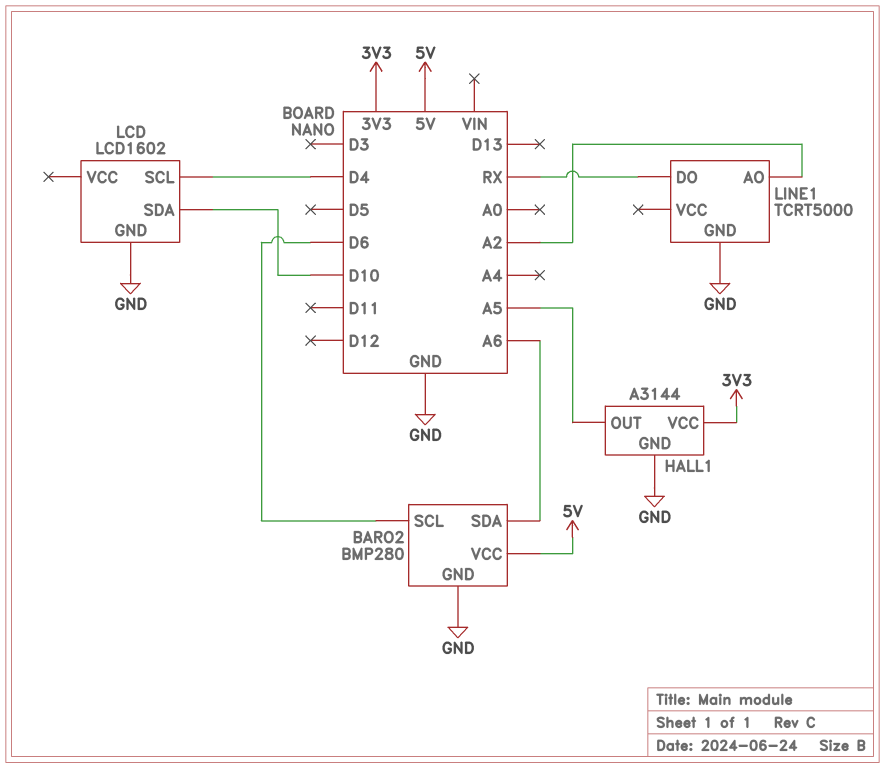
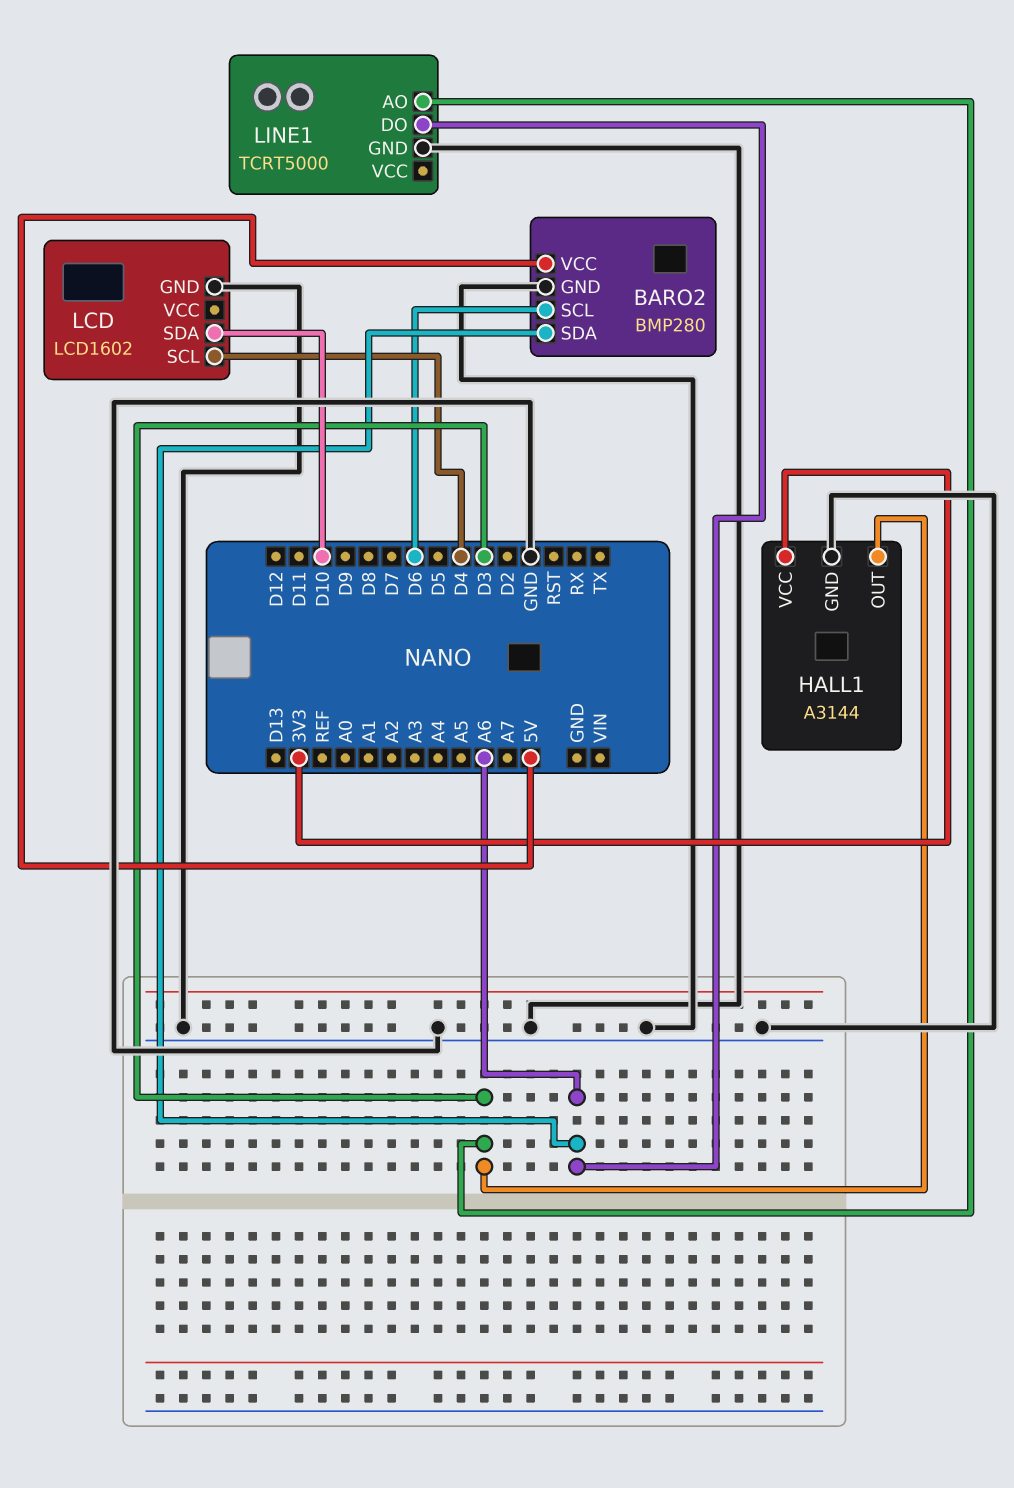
HALL1 pin OUT: A5 -> D3
LINE1 pin AO: A2 -> D3
LINE1 pin DO: RX -> A6

